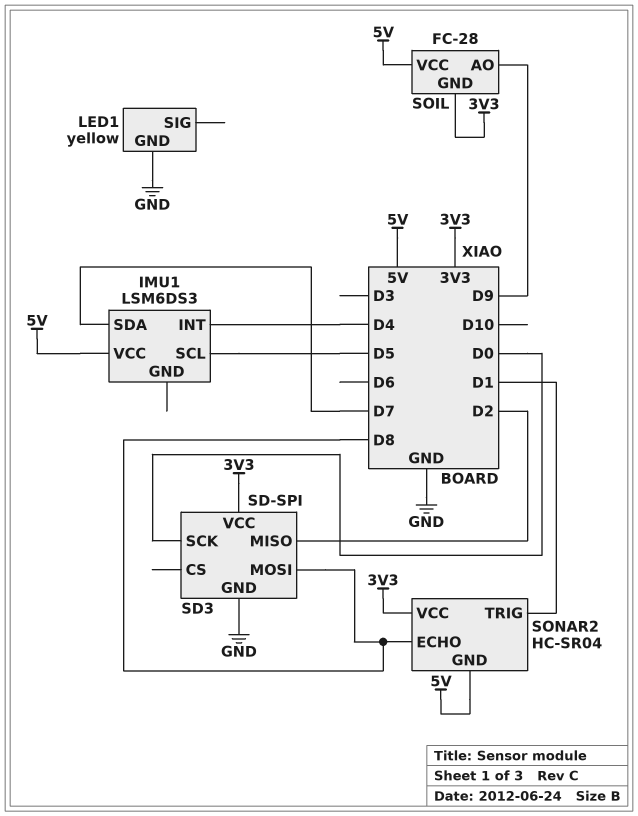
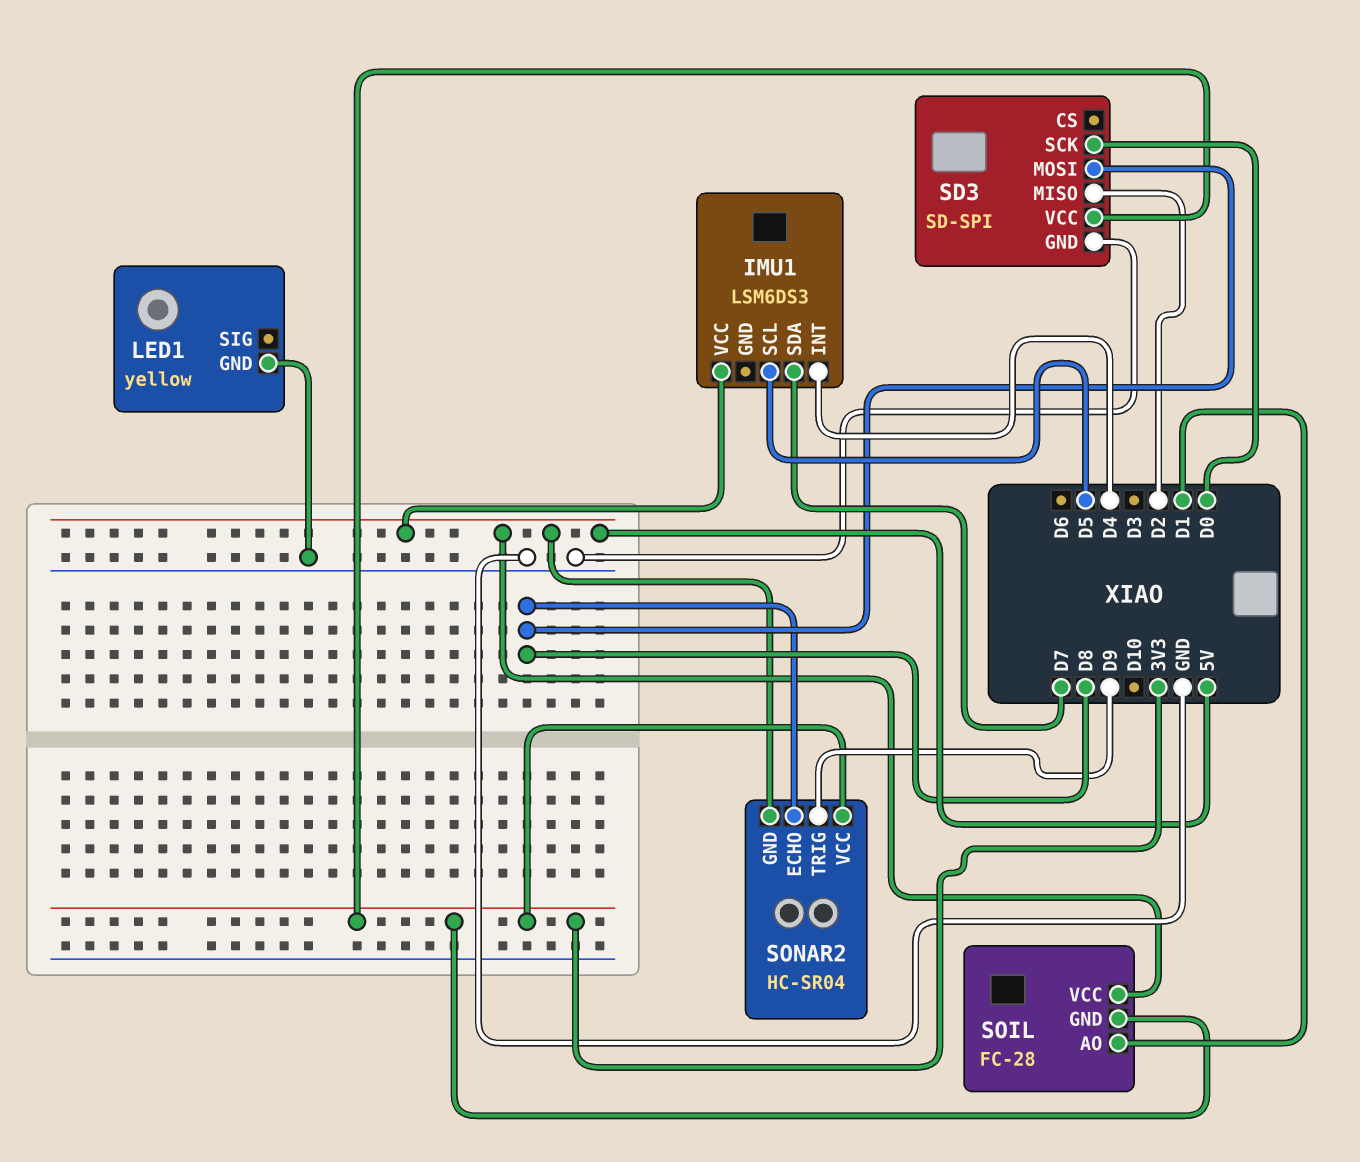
SOIL pin AO: D9 -> D1
SONAR2 pin TRIG: D1 -> D9

